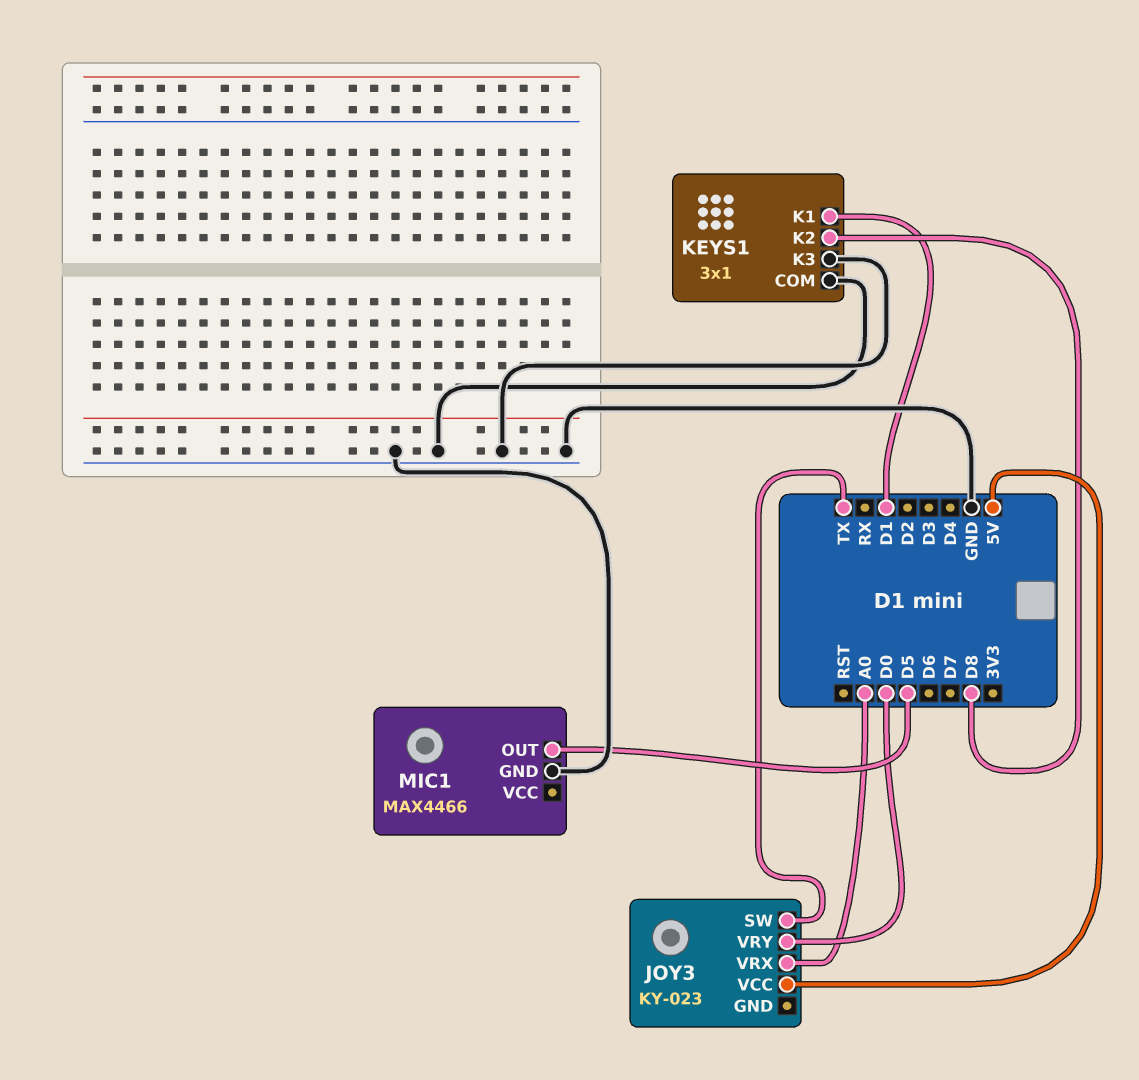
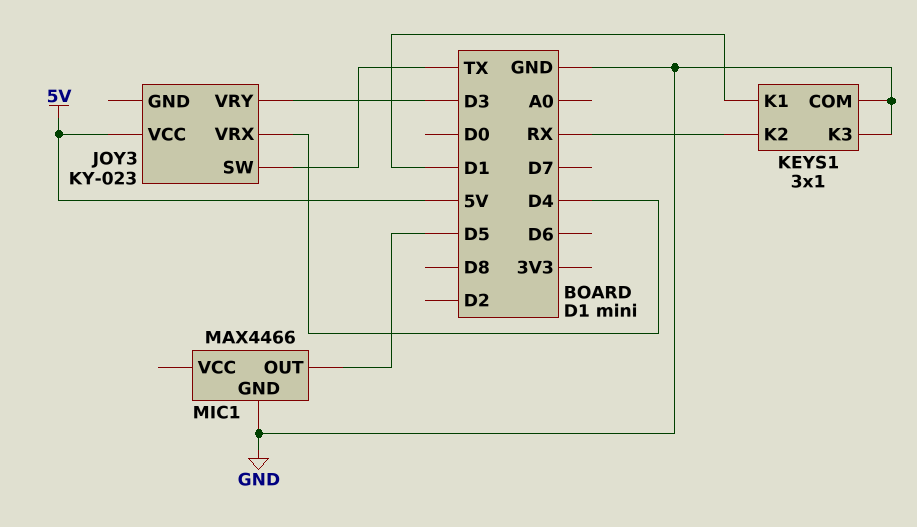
JOY3 pin VRX: A0 -> D4
JOY3 pin VRY: D0 -> D3
KEYS1 pin K2: D8 -> RX

